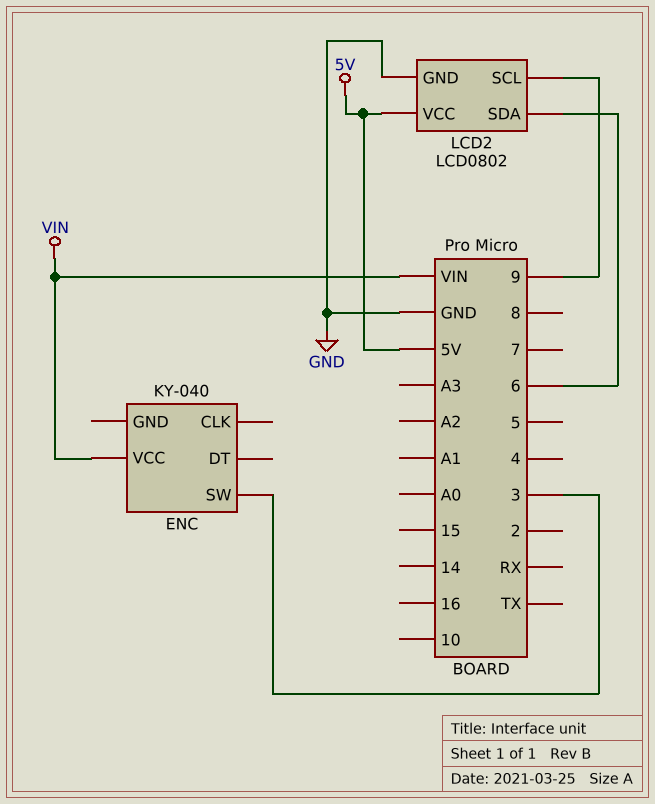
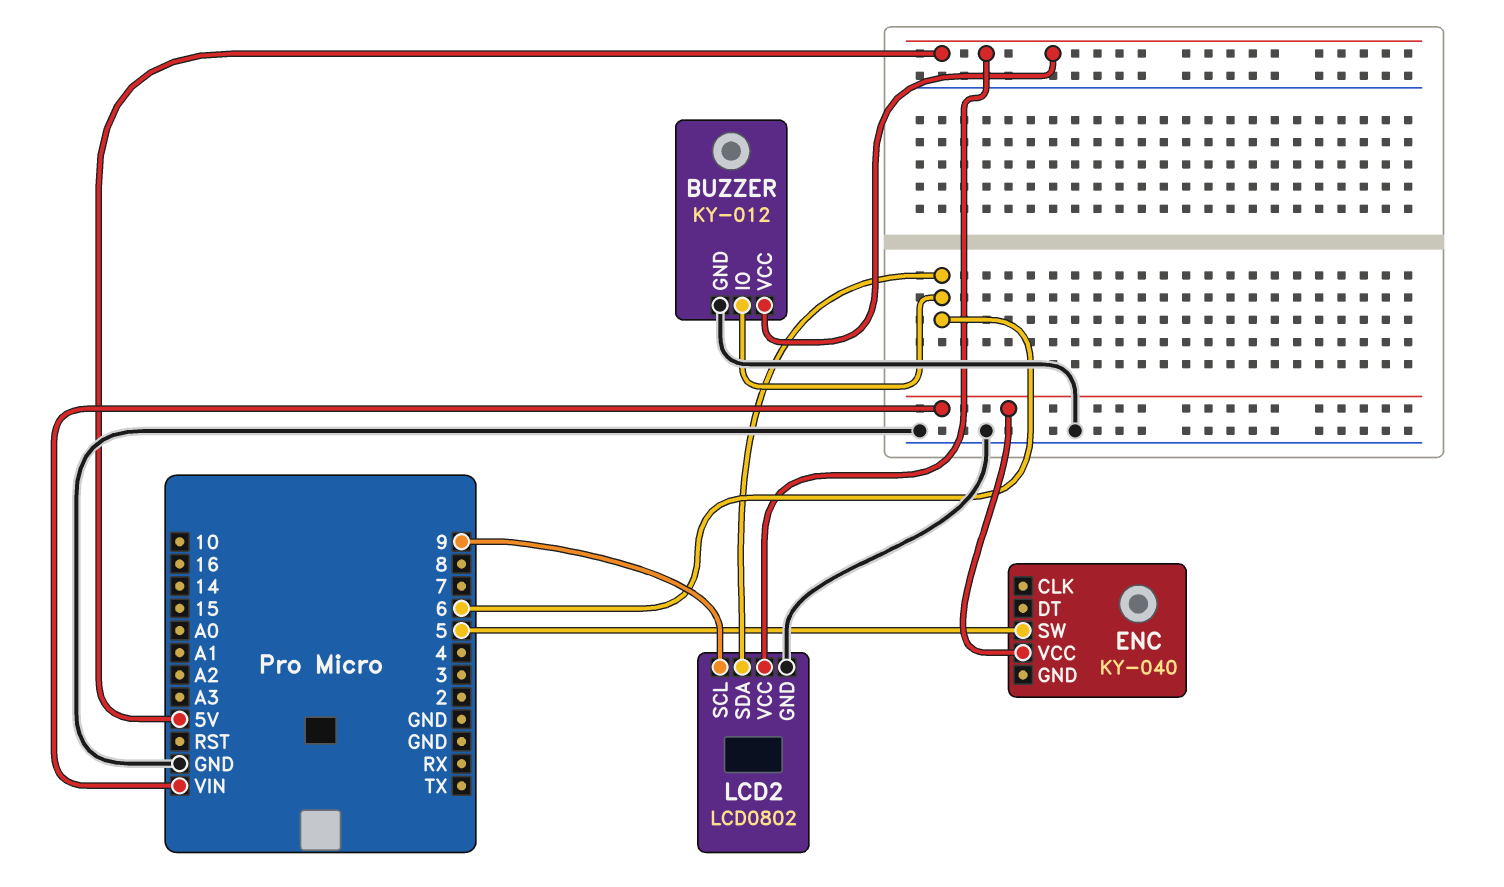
BUZZER: none -> KY-012
BUZZER pin GND: none -> GND
BUZZER pin IO: none -> 6
BUZZER pin VCC: none -> 5V
ENC pin SW: 3 -> 5

